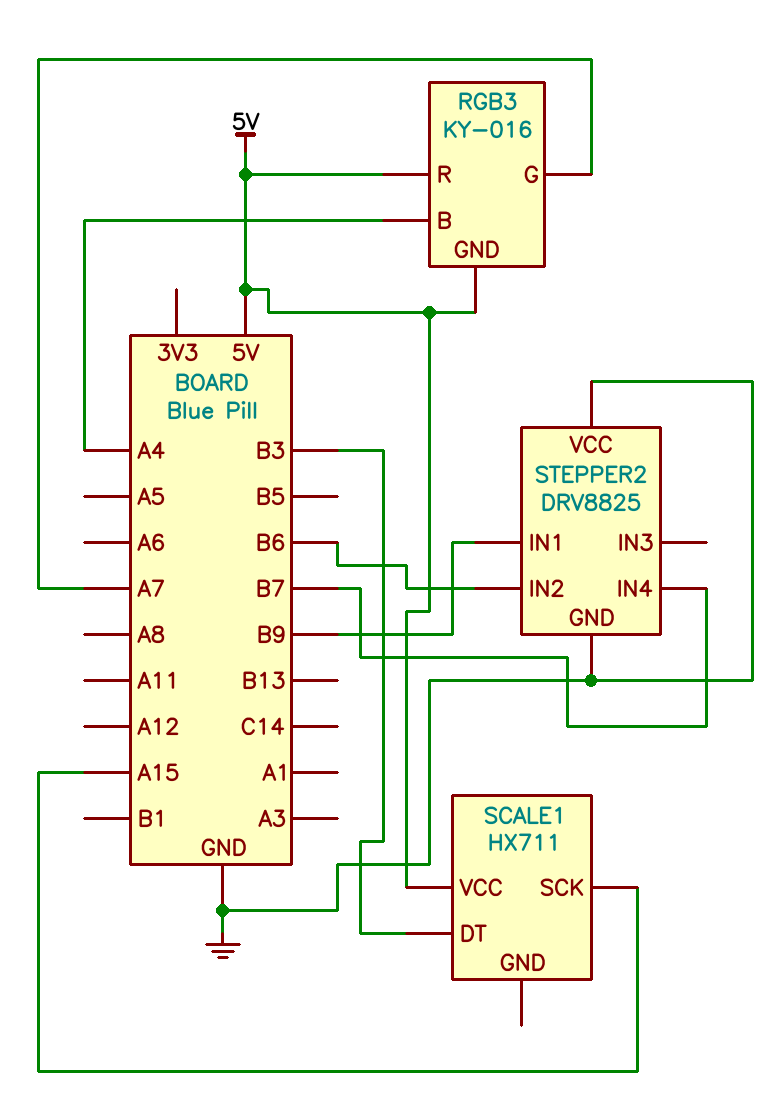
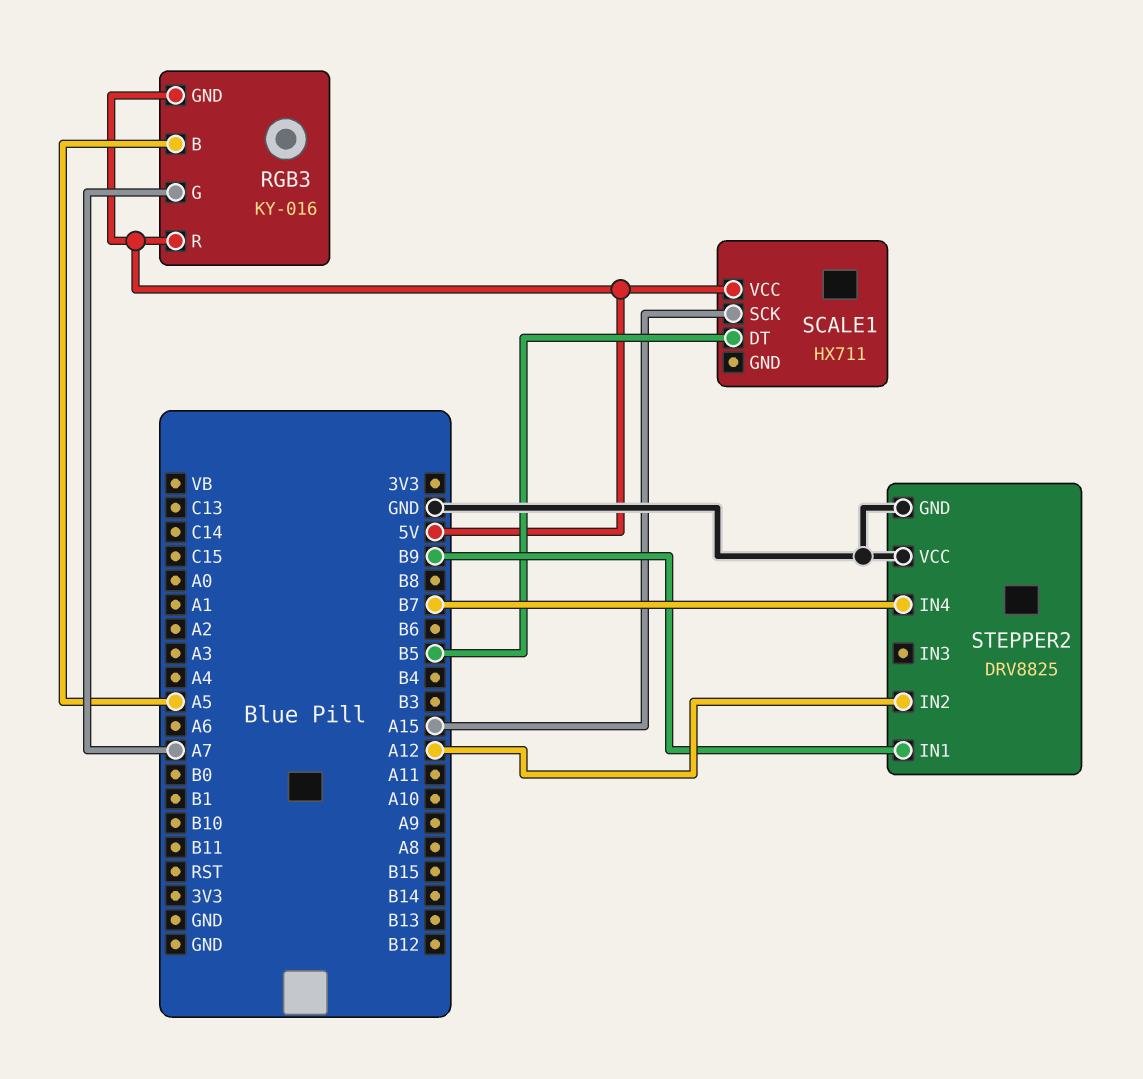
RGB3 pin B: A4 -> A5
SCALE1 pin DT: B3 -> B5
STEPPER2 pin IN2: B6 -> A12

